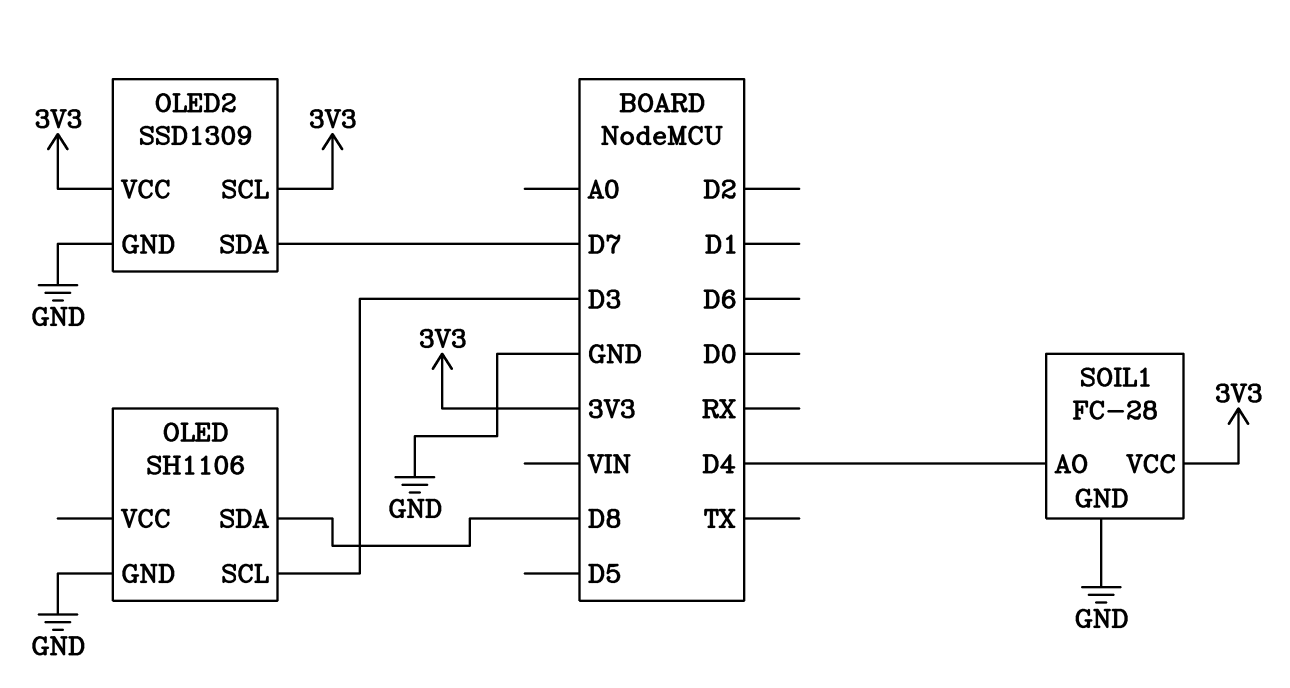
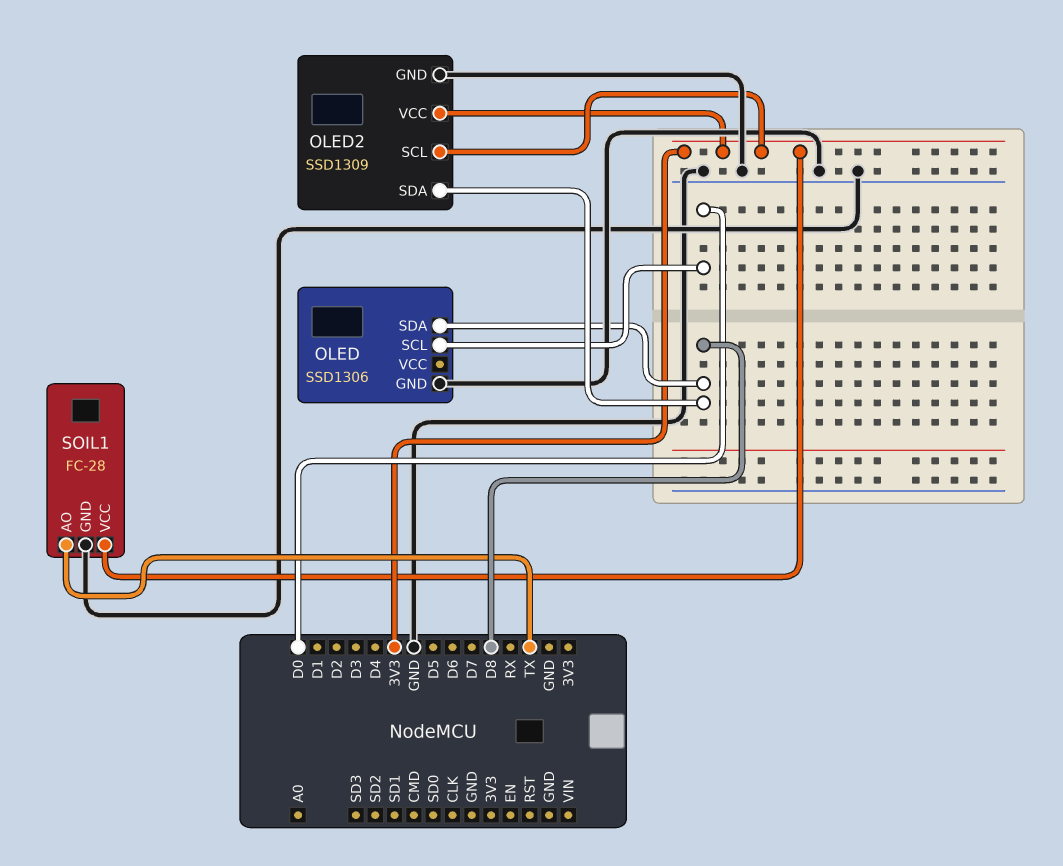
OLED: SH1106 -> SSD1306
OLED pin SCL: D3 -> D0
OLED2 pin SDA: D7 -> D8
SOIL1 pin AO: D4 -> TX

